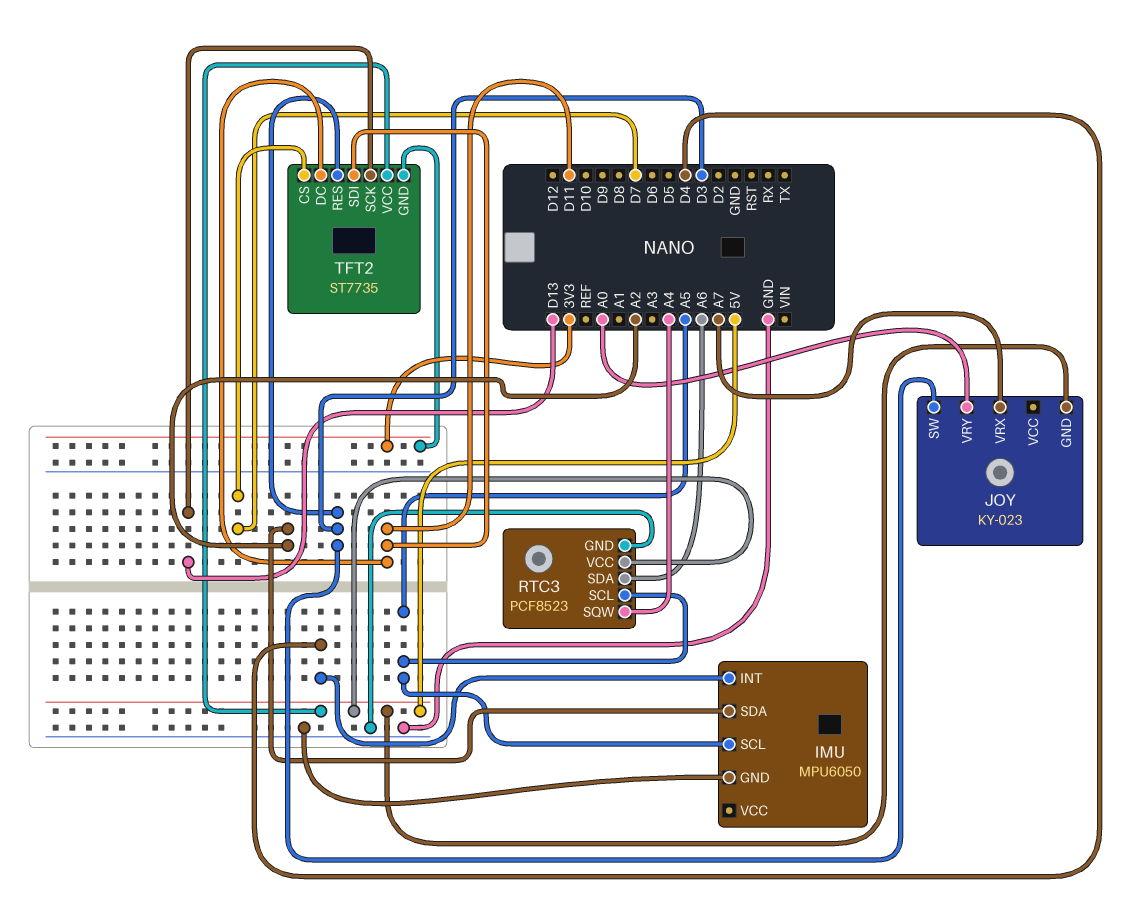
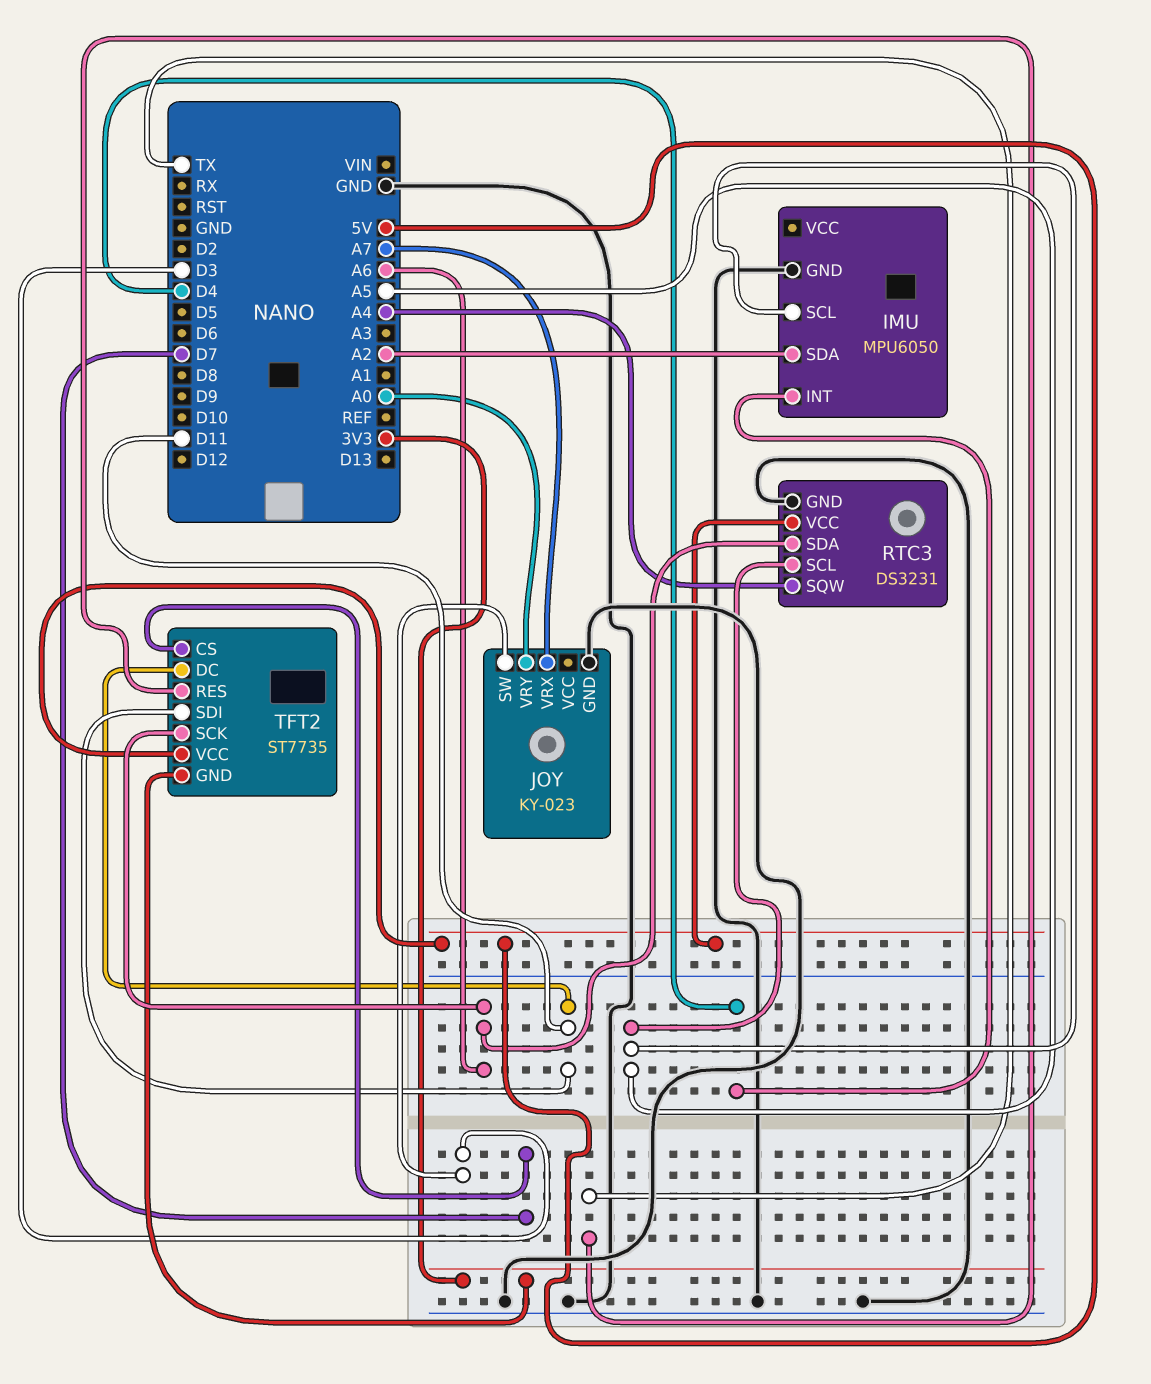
JOY pin GND: 5V -> GND
RTC3: PCF8523 -> DS3231
TFT2 pin RES: D3 -> TX
TFT2 pin SCK: D13 -> A6

